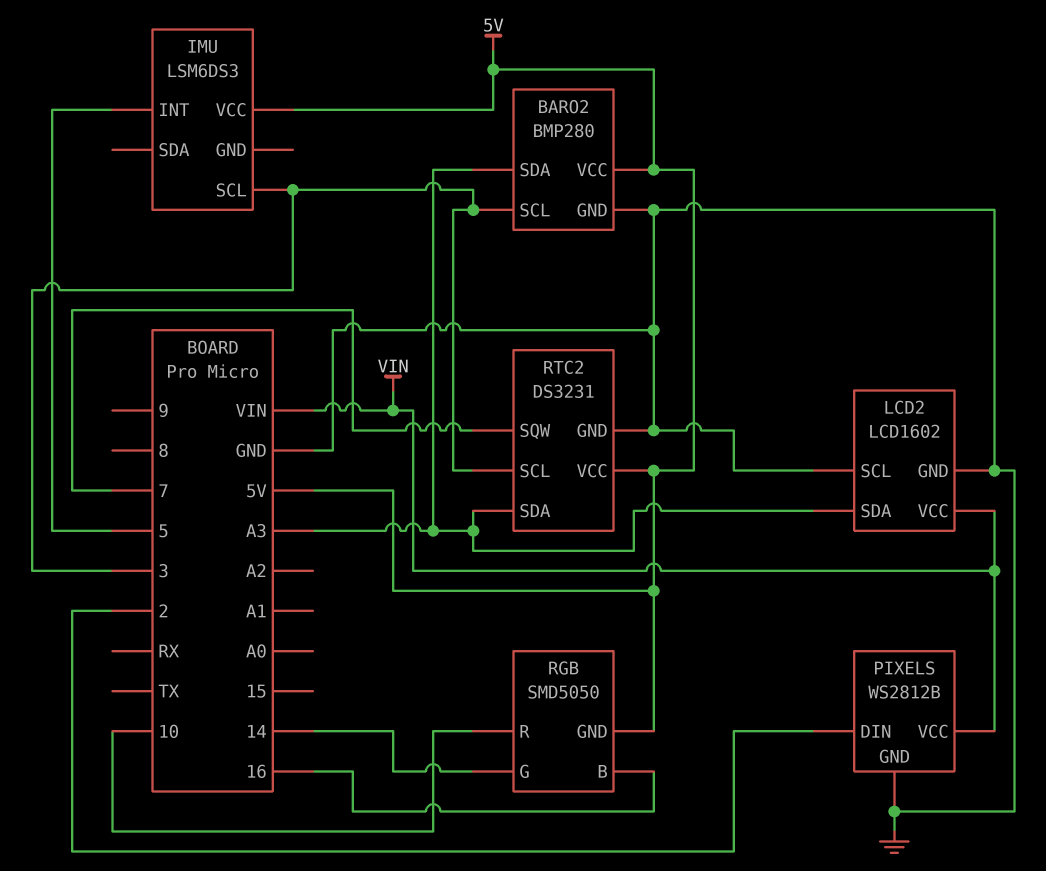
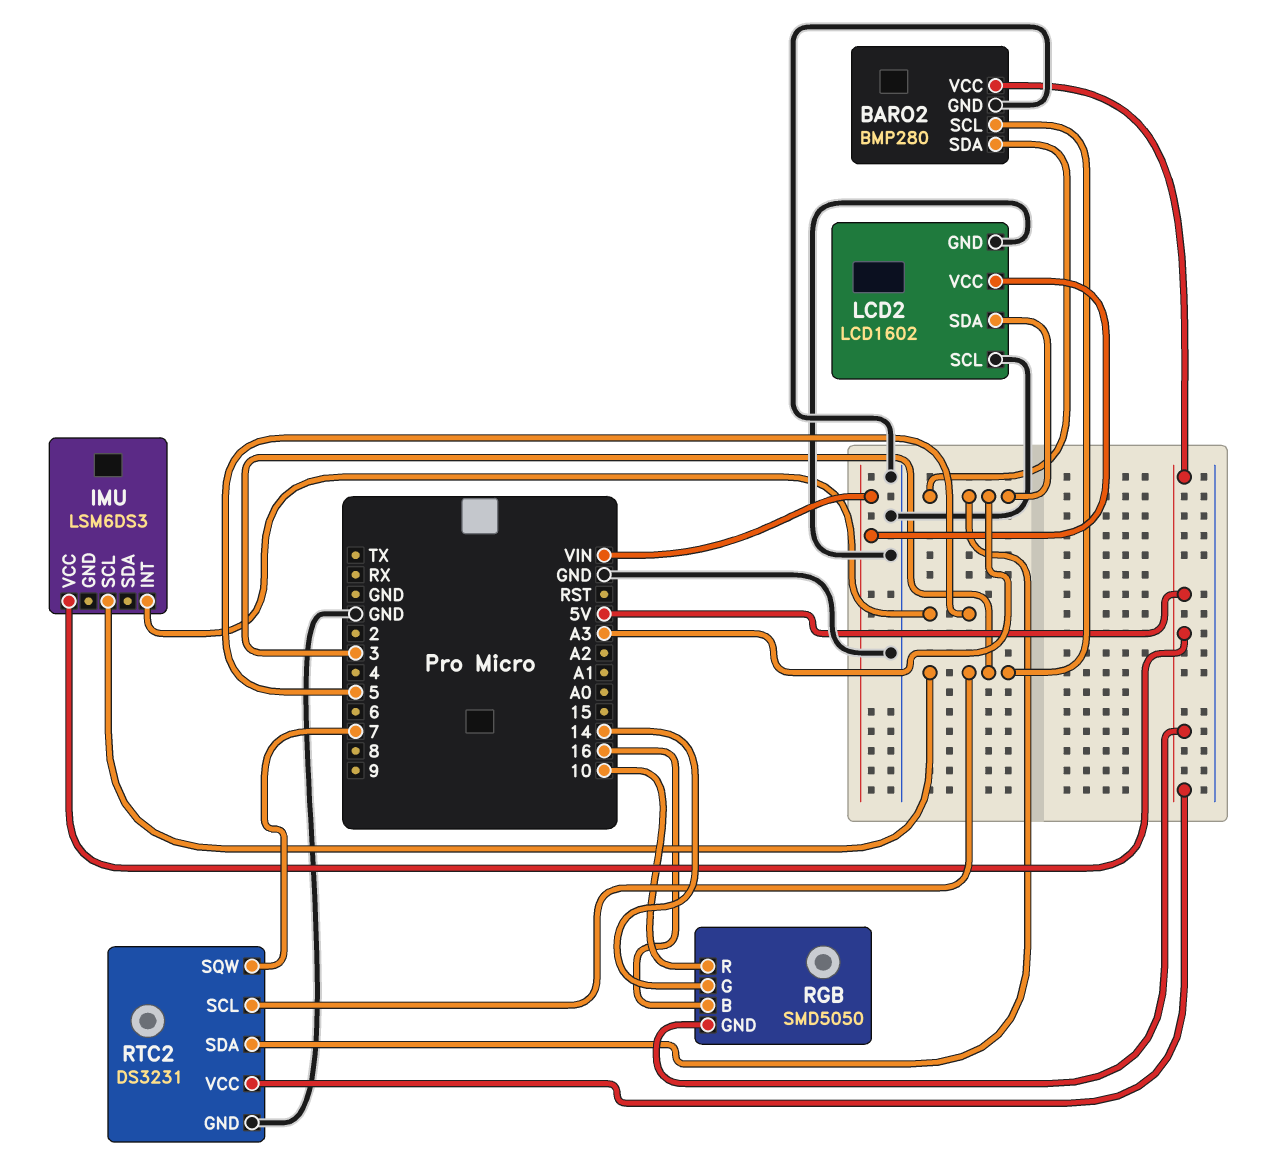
PIXELS: WS2812B -> none
PIXELS pin DIN: 2 -> none
PIXELS pin GND: GND -> none
PIXELS pin VCC: VIN -> none

